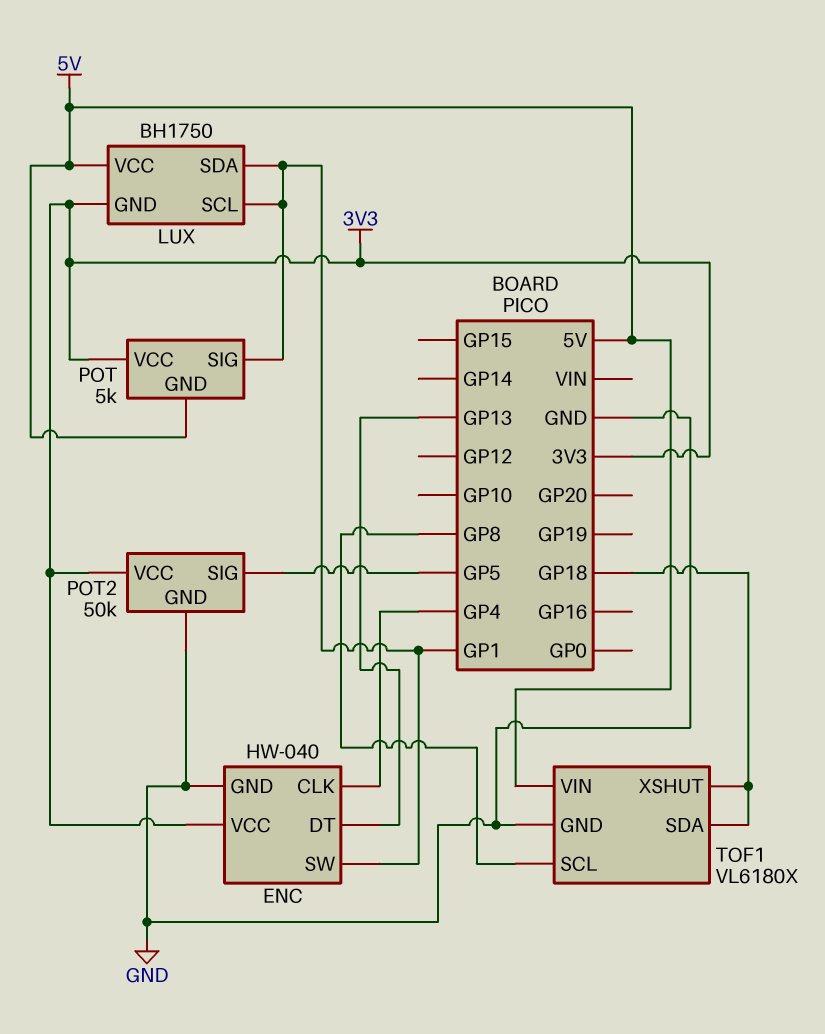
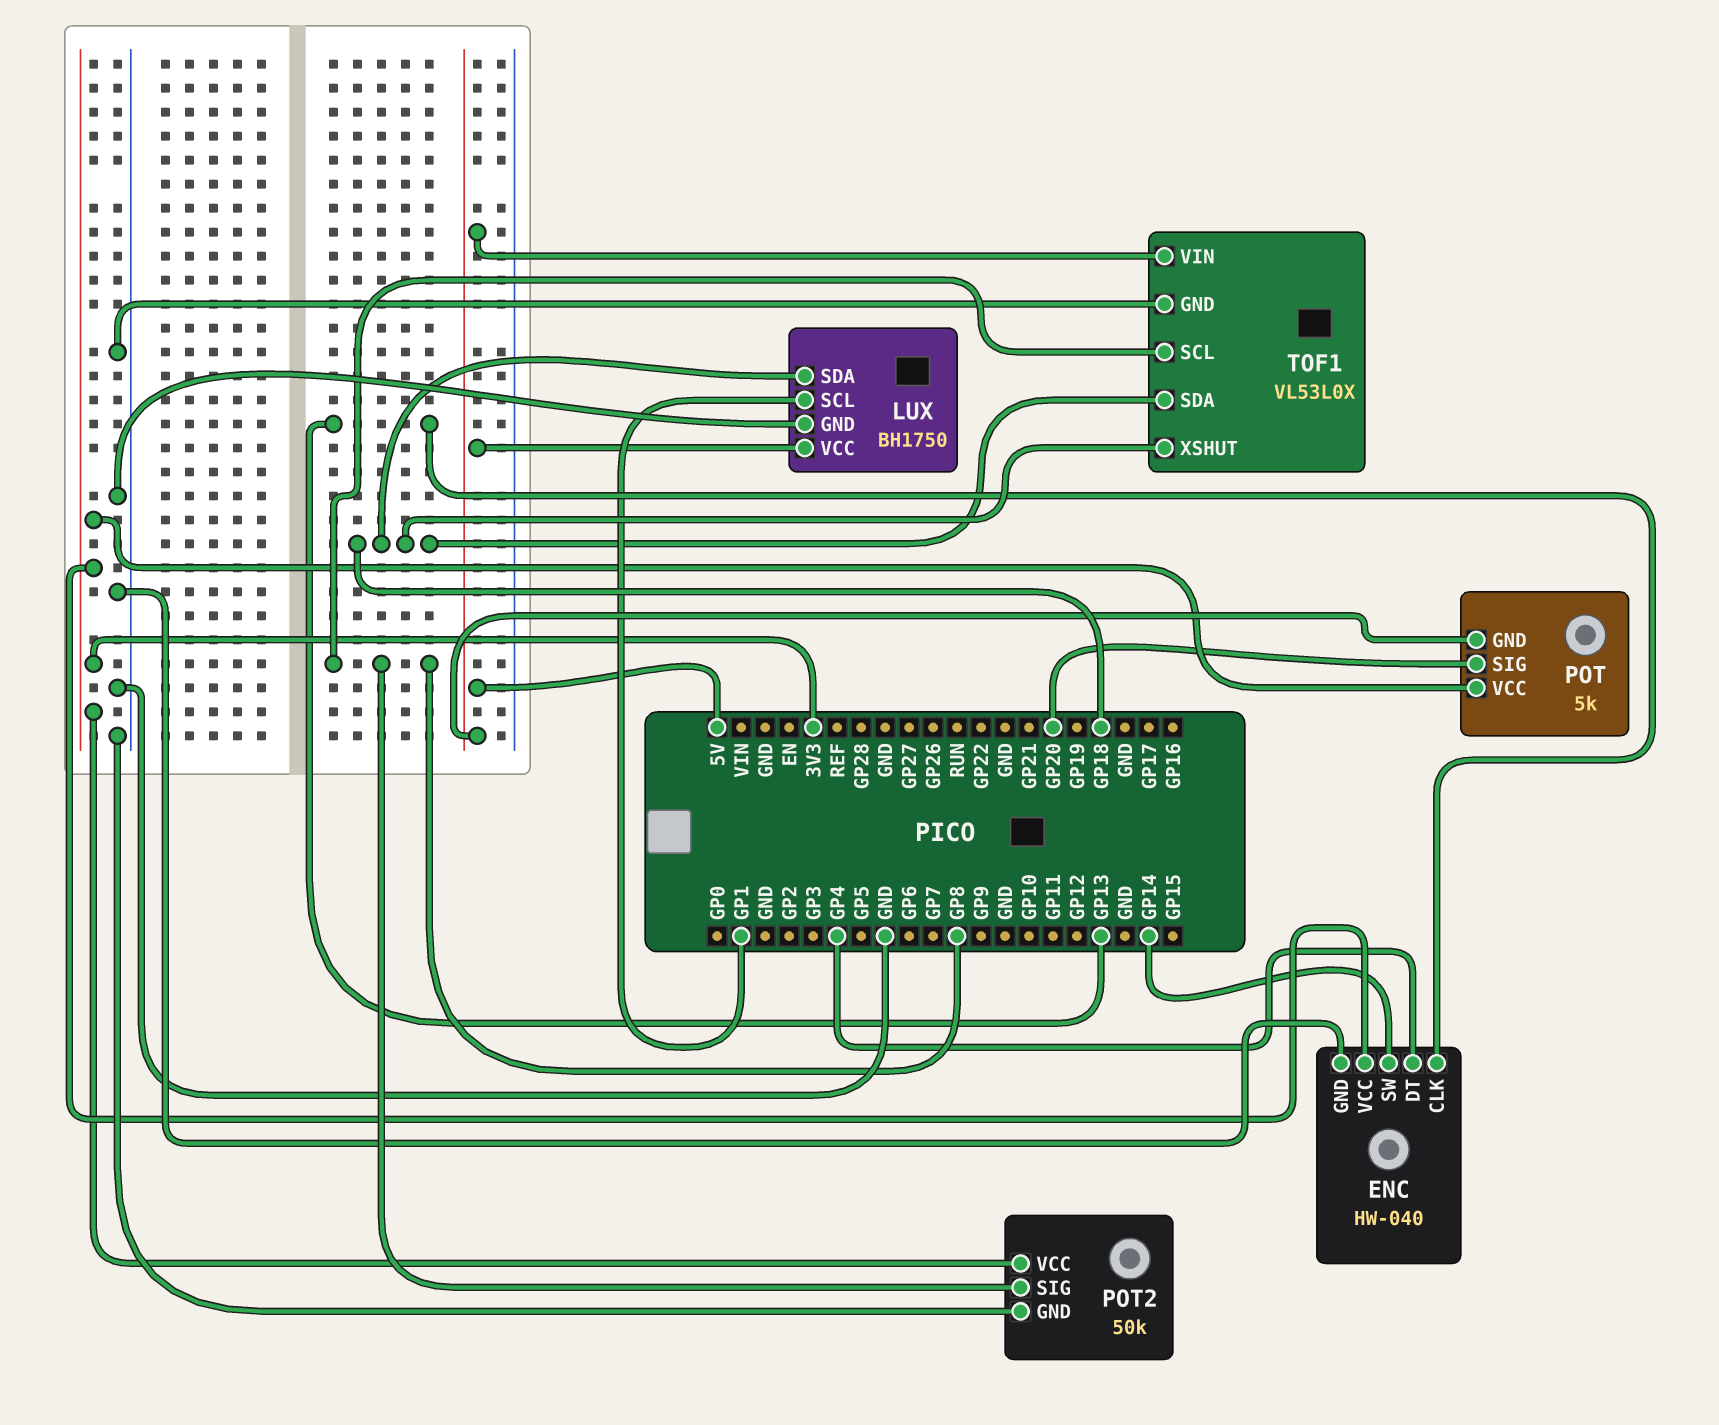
ENC pin CLK: GP4 -> GP13
ENC pin DT: GP13 -> GP4
ENC pin SW: GP1 -> GP14
LUX pin GND: 3V3 -> GND
LUX pin SDA: GP1 -> GP18
POT pin SIG: GP1 -> GP20
POT2 pin SIG: GP5 -> GP8
TOF1: VL6180X -> VL53L0X

